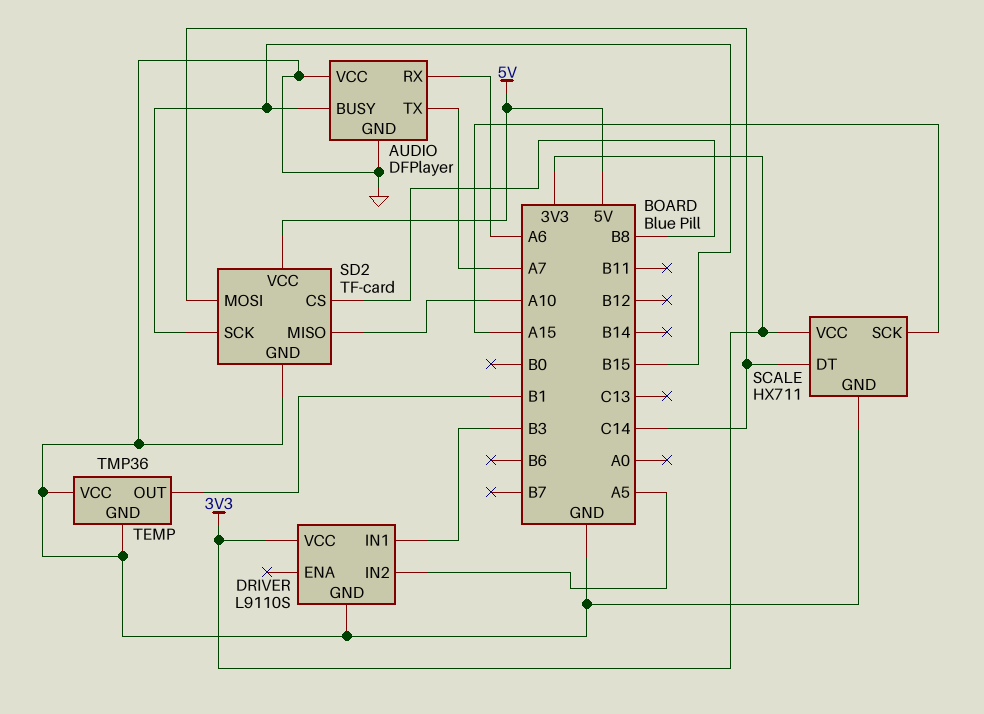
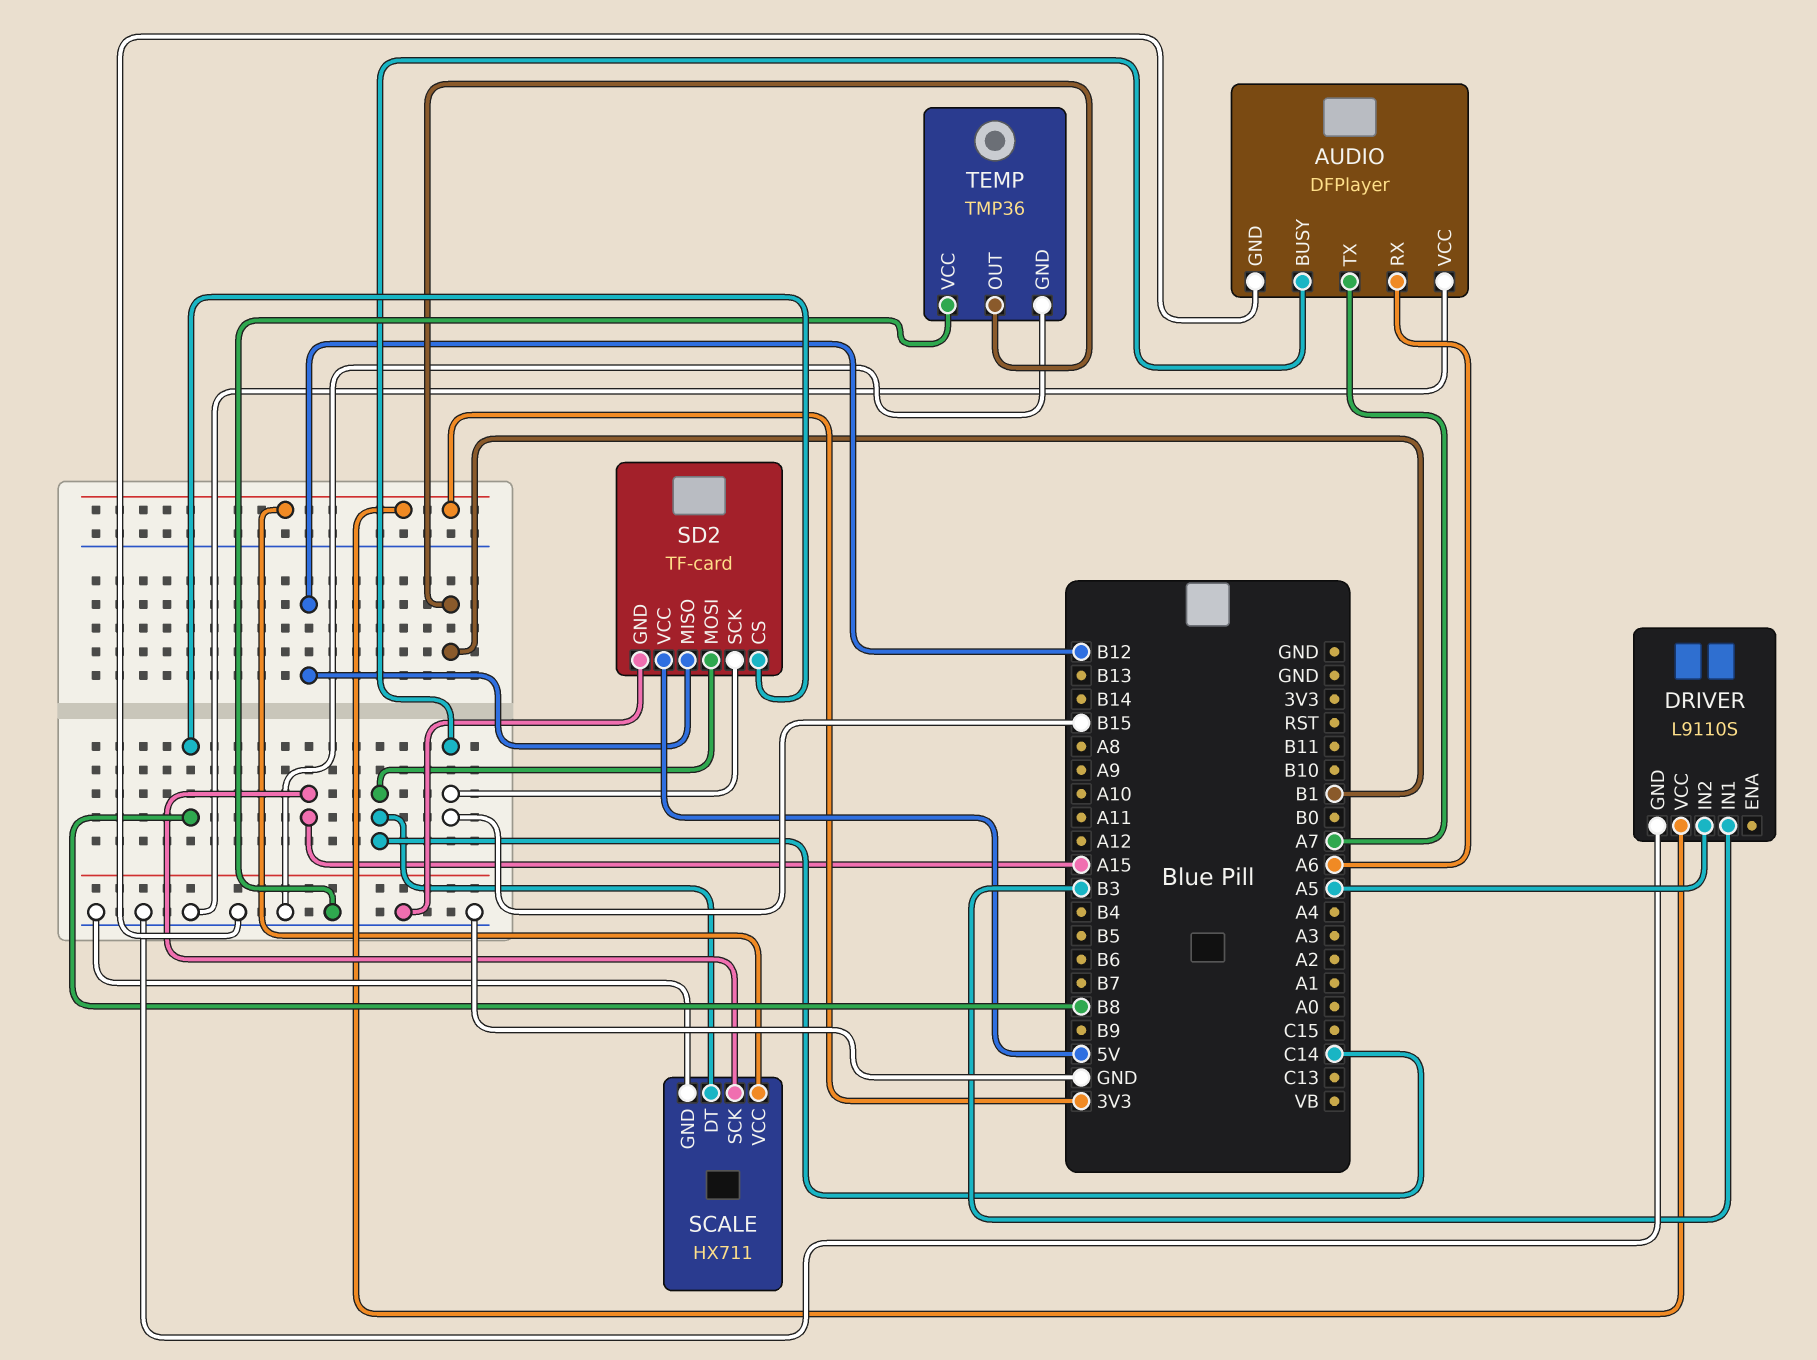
SD2 pin MISO: A10 -> B12

